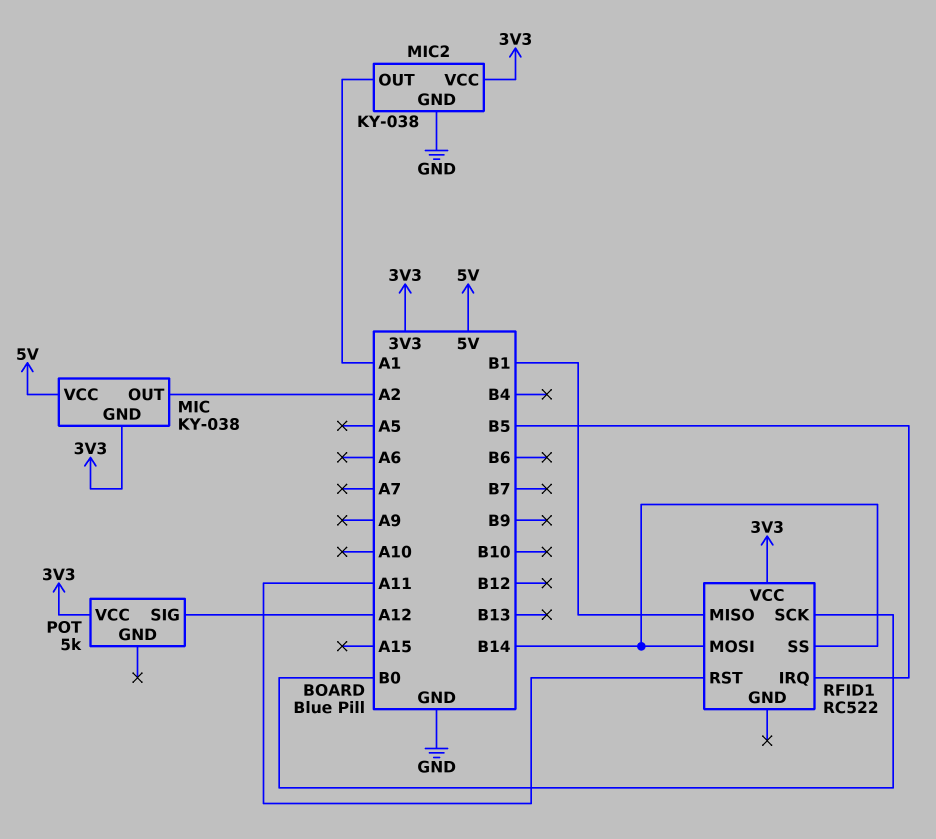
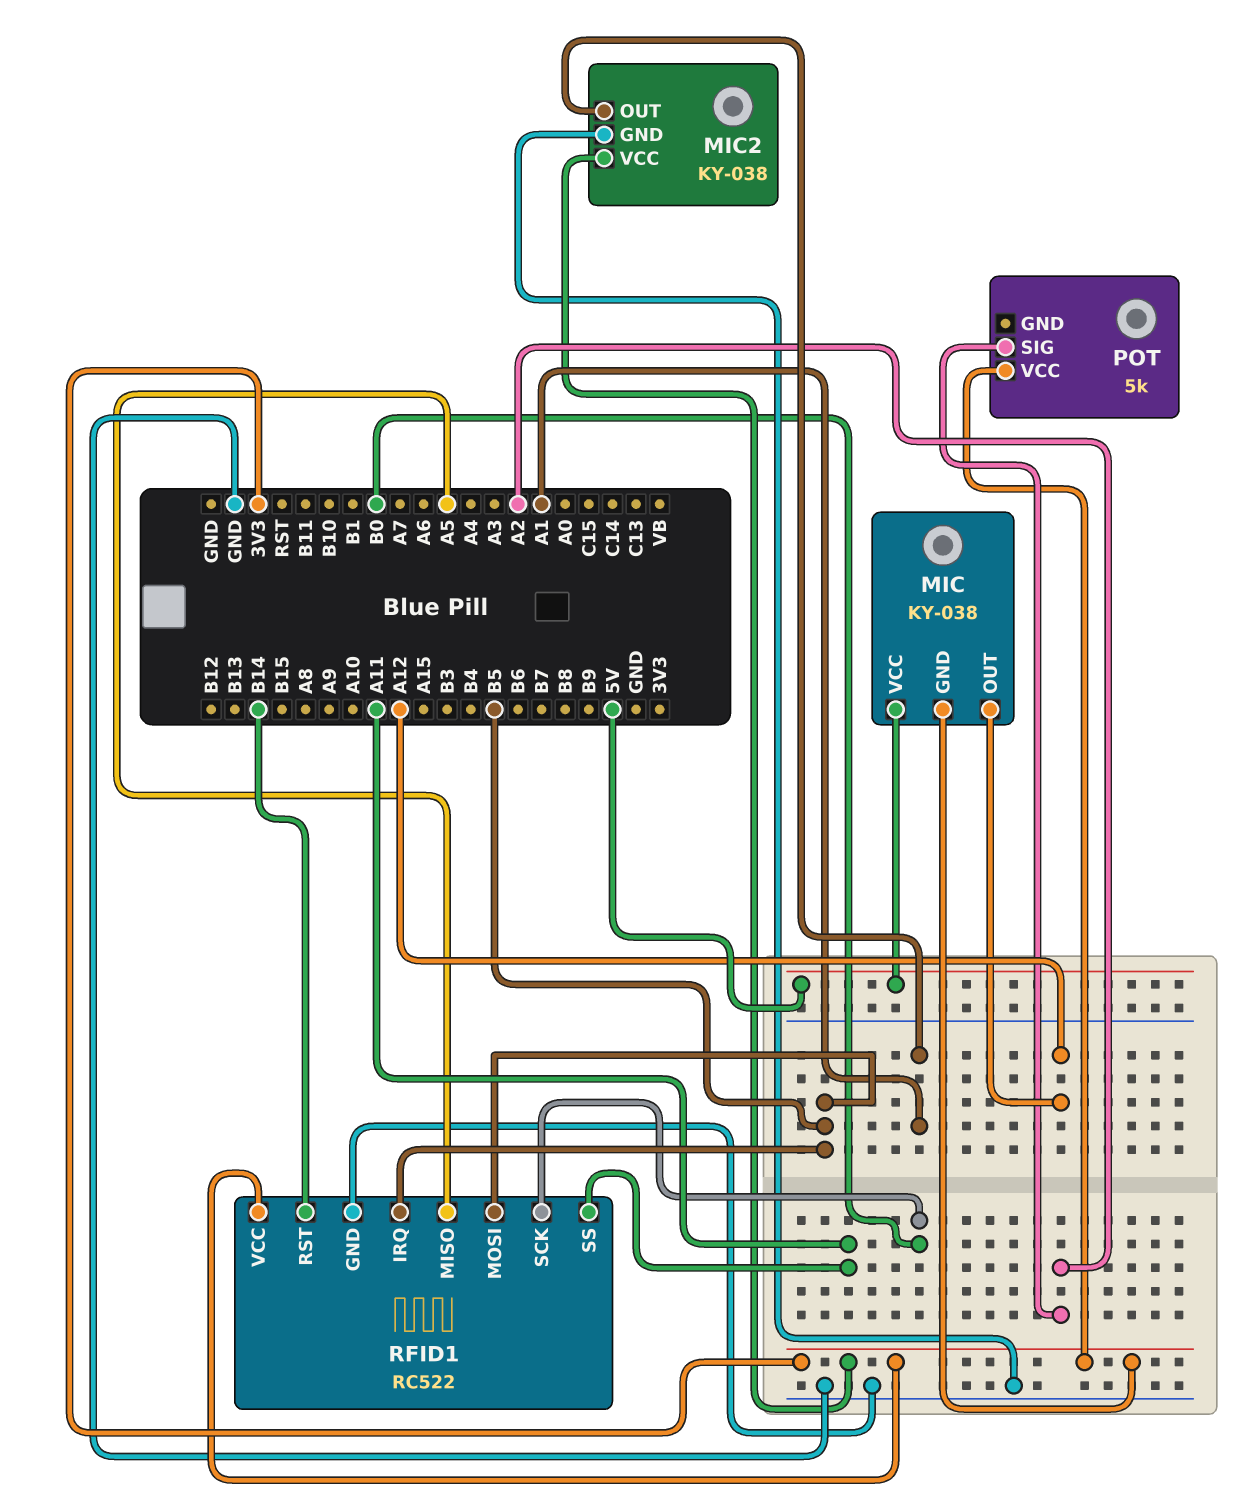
MIC pin OUT: A2 -> A12
POT pin SIG: A12 -> A2
RFID1 pin GND: none -> GND
RFID1 pin MISO: B1 -> A5
RFID1 pin MOSI: B14 -> B5
RFID1 pin RST: A11 -> B14
RFID1 pin SS: B14 -> A11

